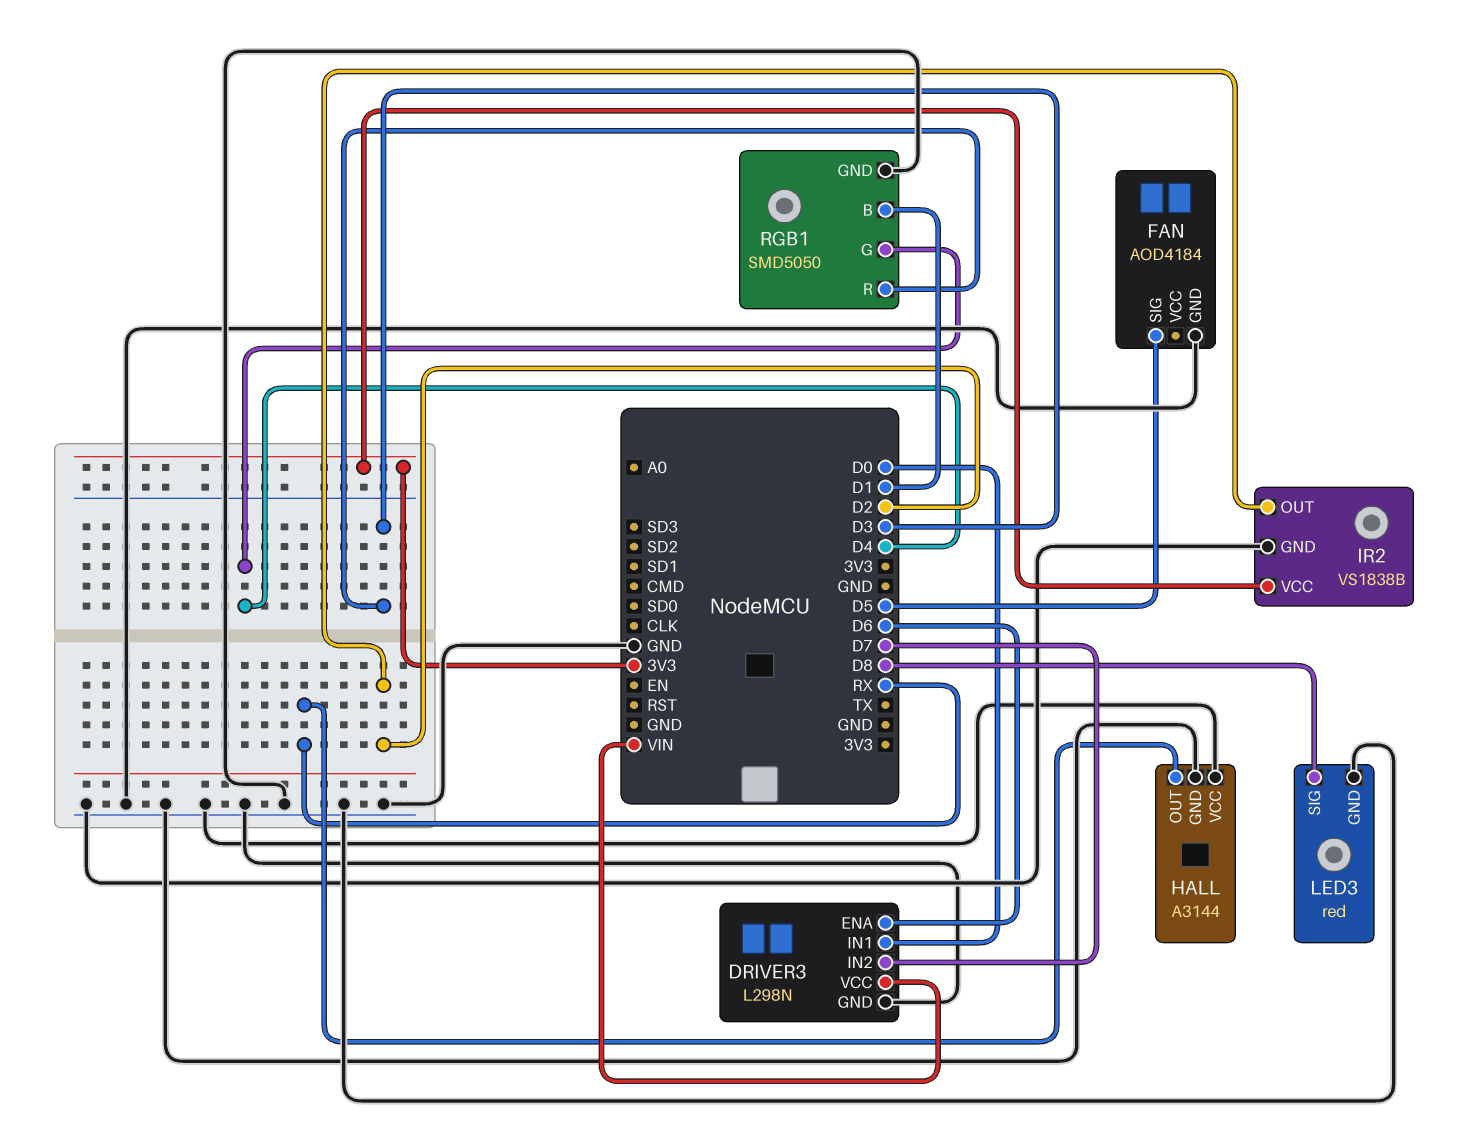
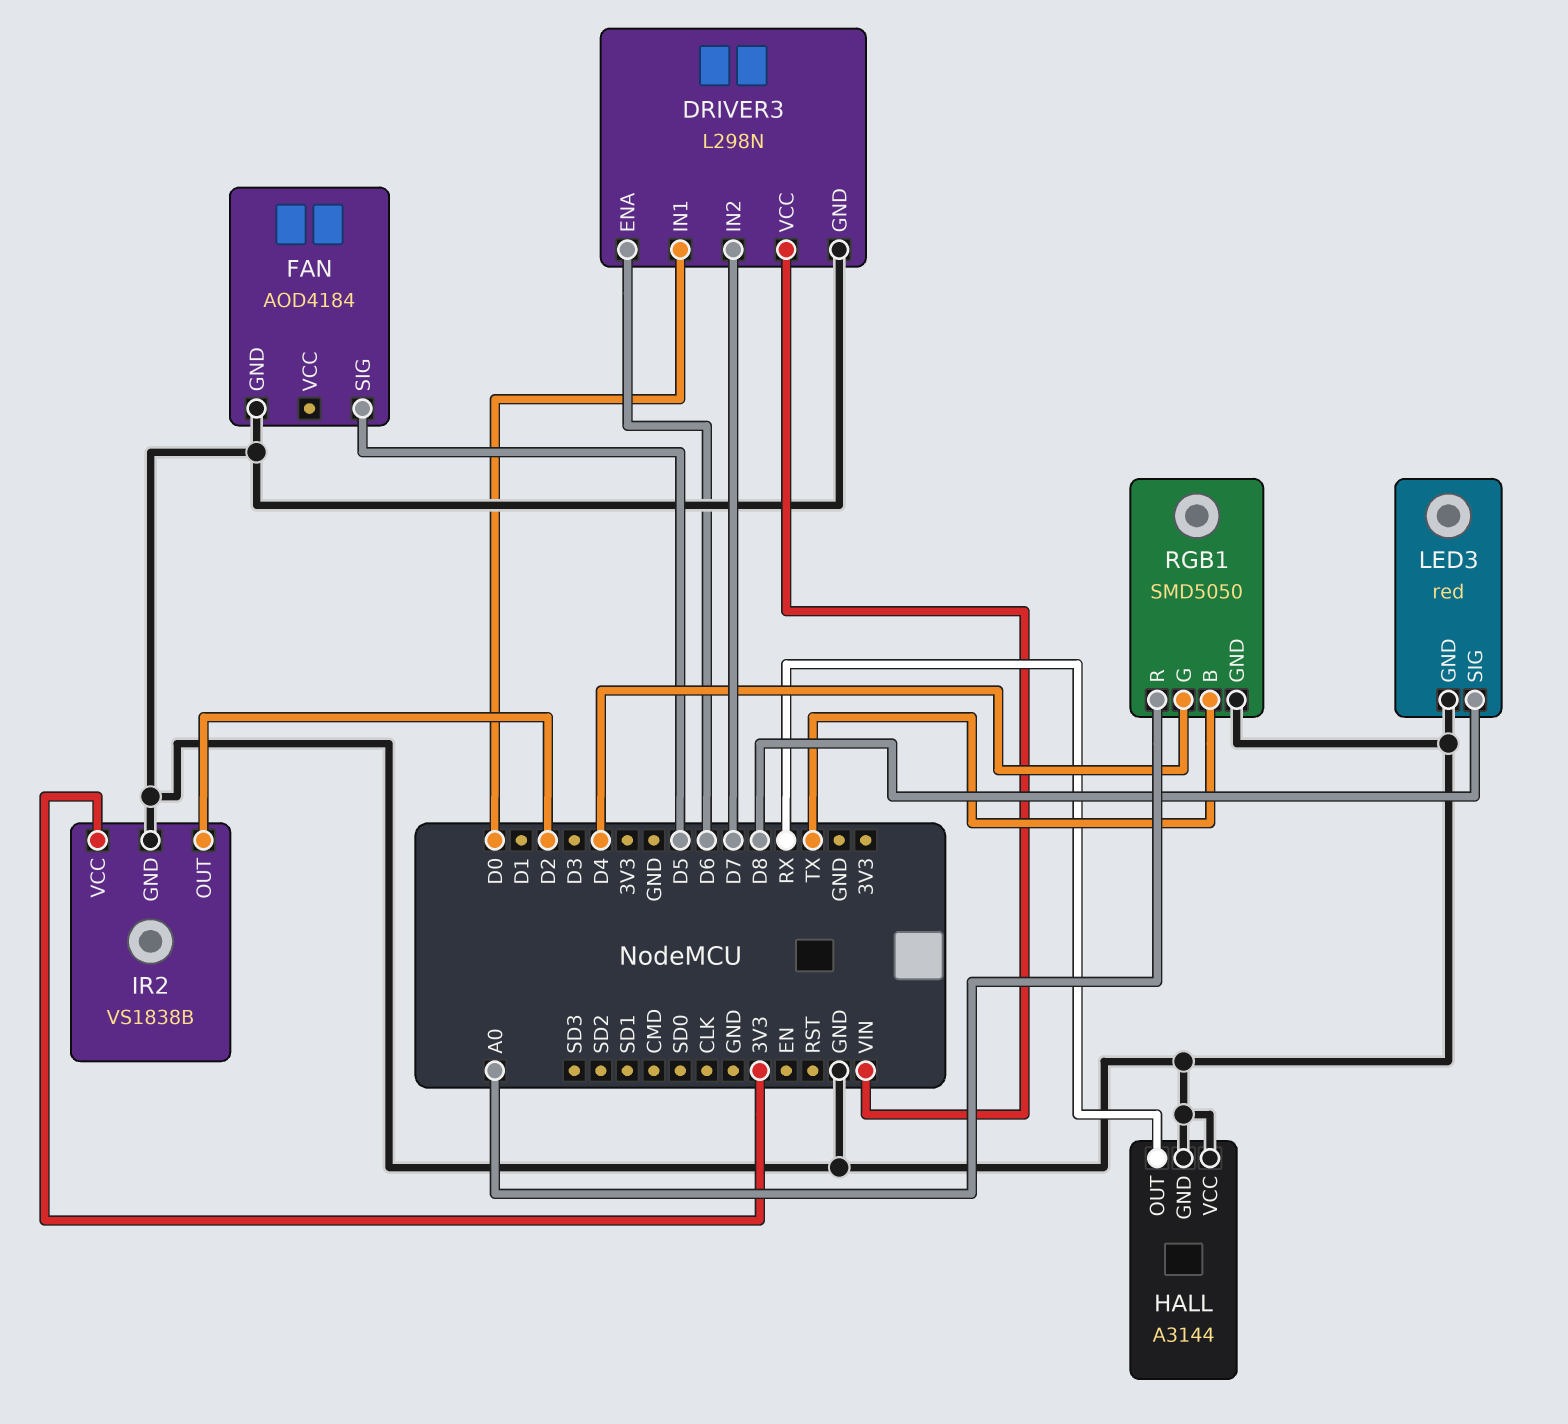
RGB1 pin B: D1 -> TX
RGB1 pin R: D3 -> A0

